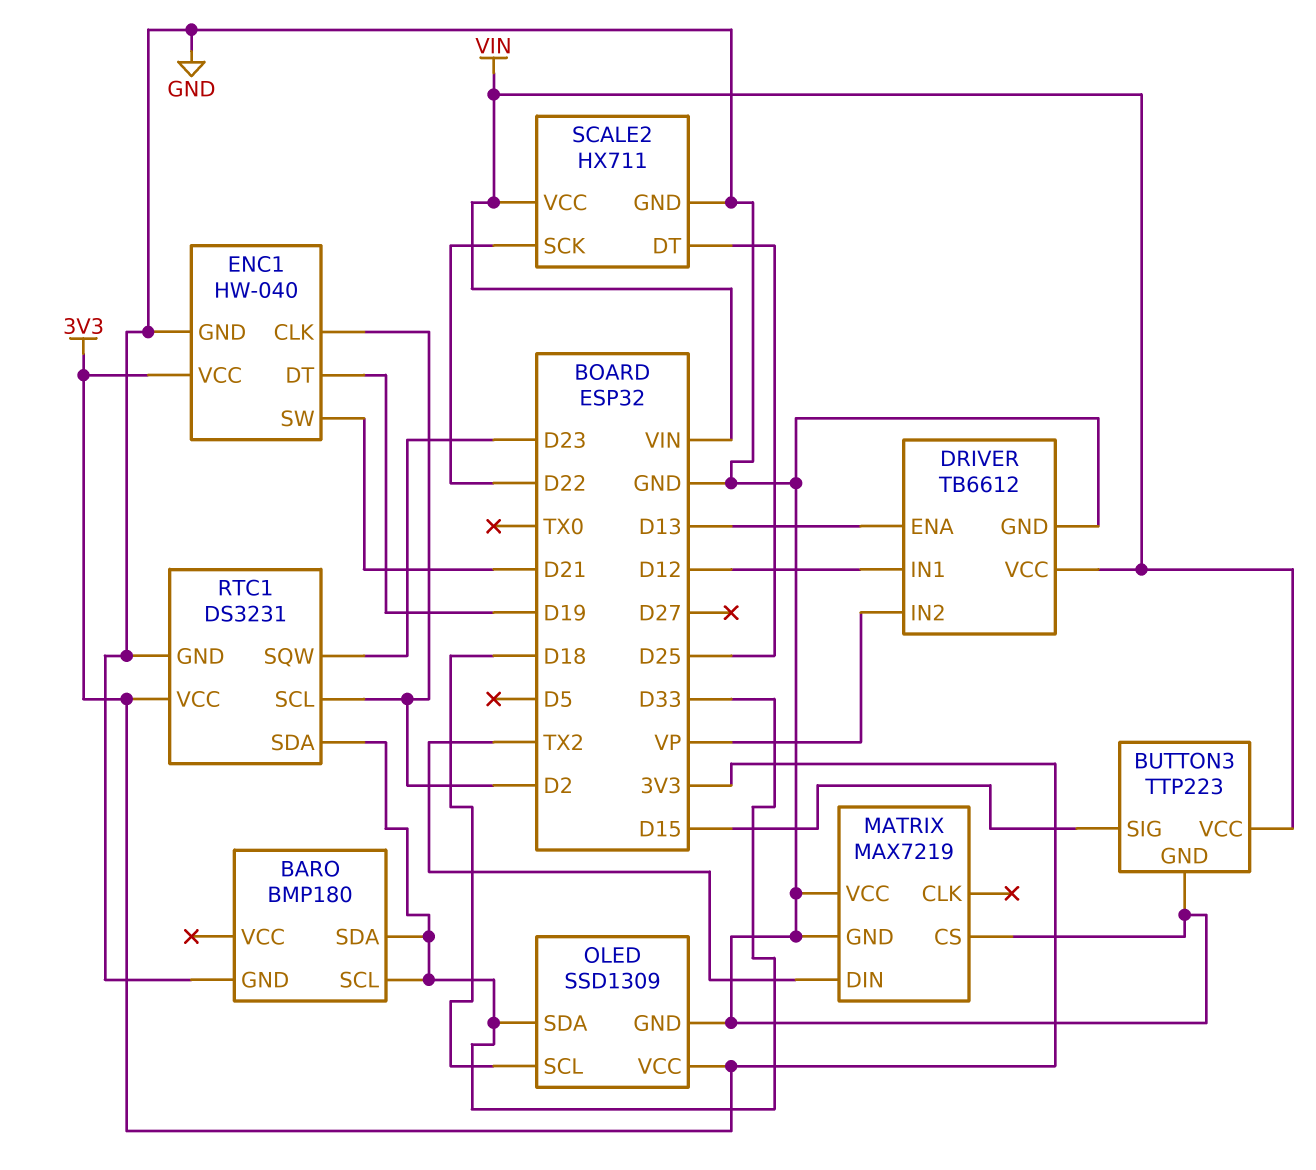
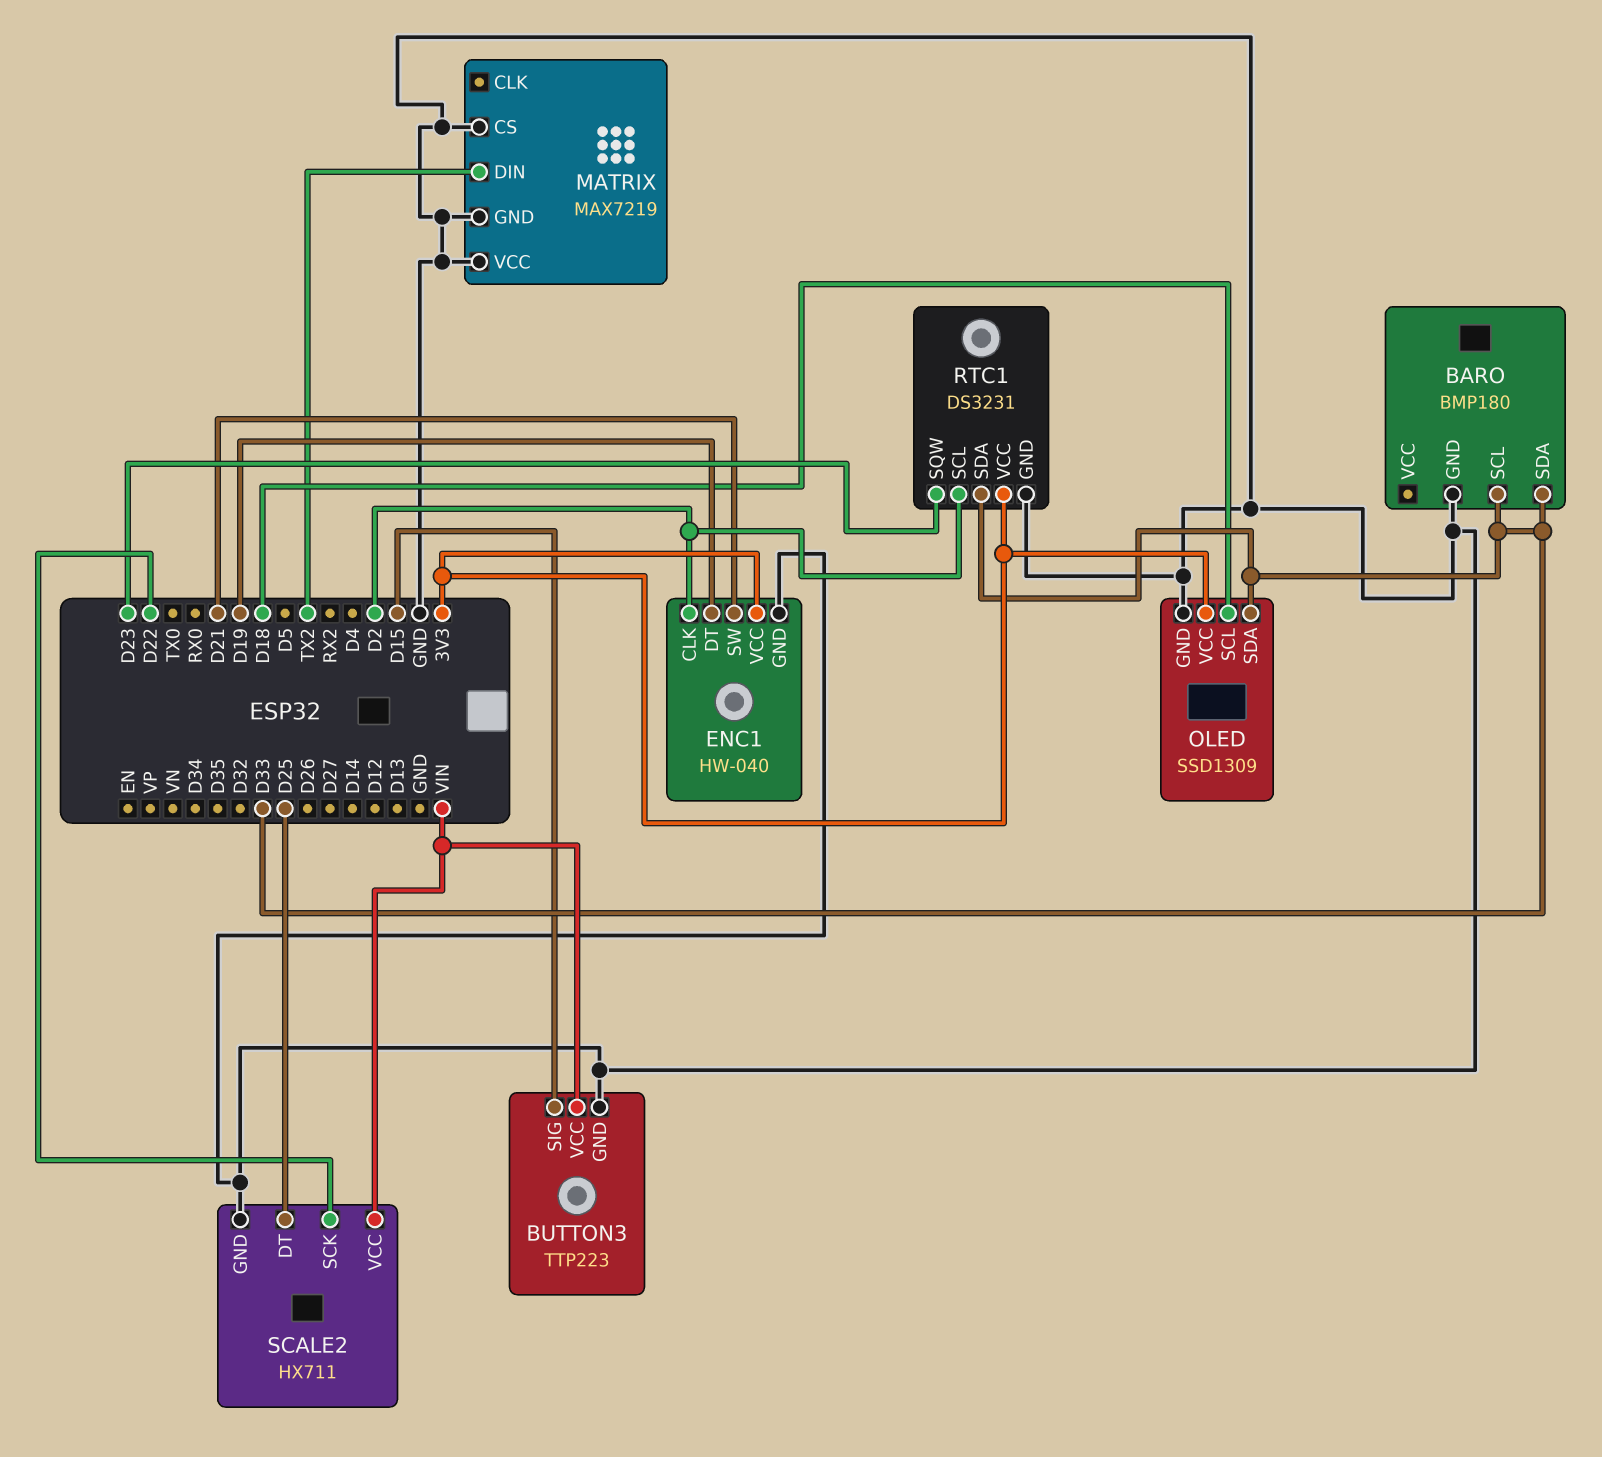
DRIVER: TB6612 -> none
DRIVER pin ENA: D13 -> none
DRIVER pin GND: GND -> none
DRIVER pin IN1: D12 -> none
DRIVER pin IN2: VP -> none
DRIVER pin VCC: VIN -> none

